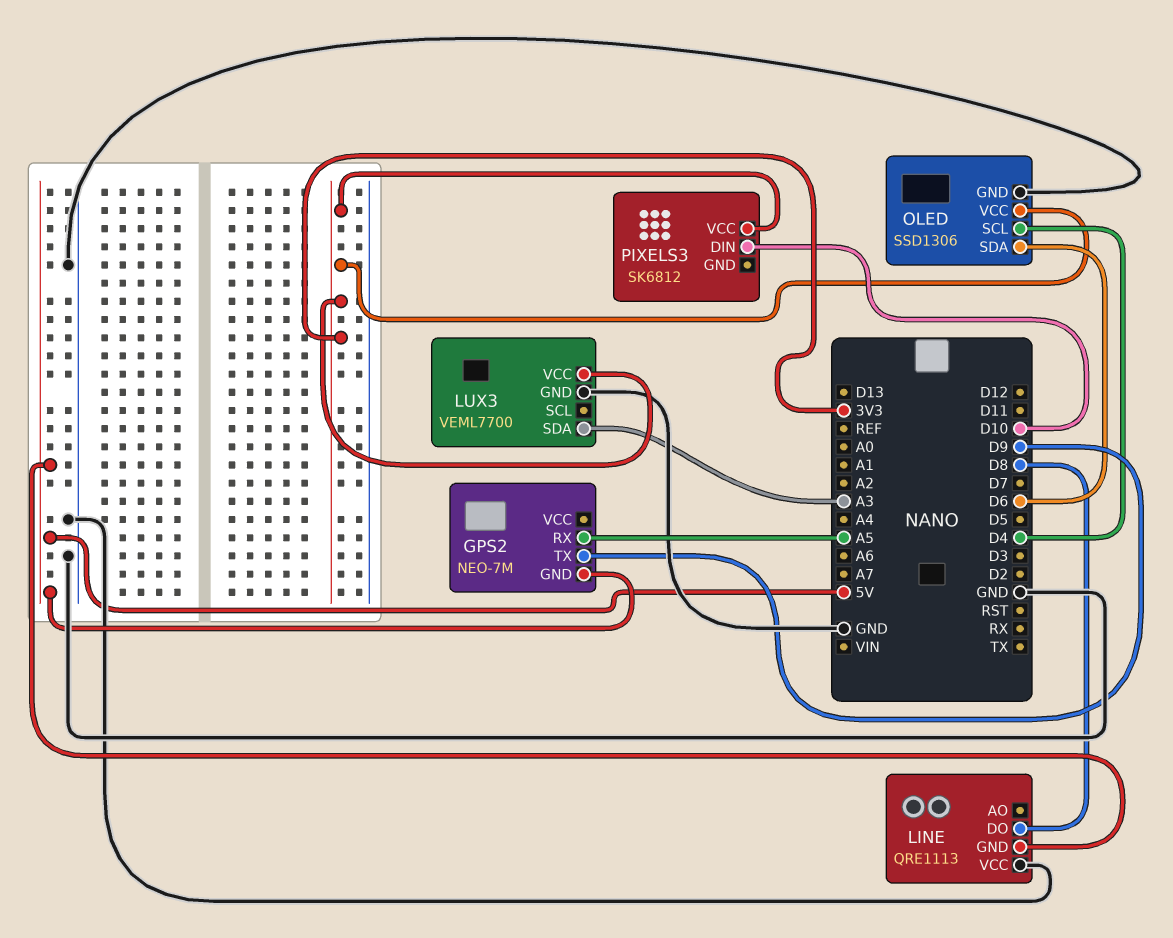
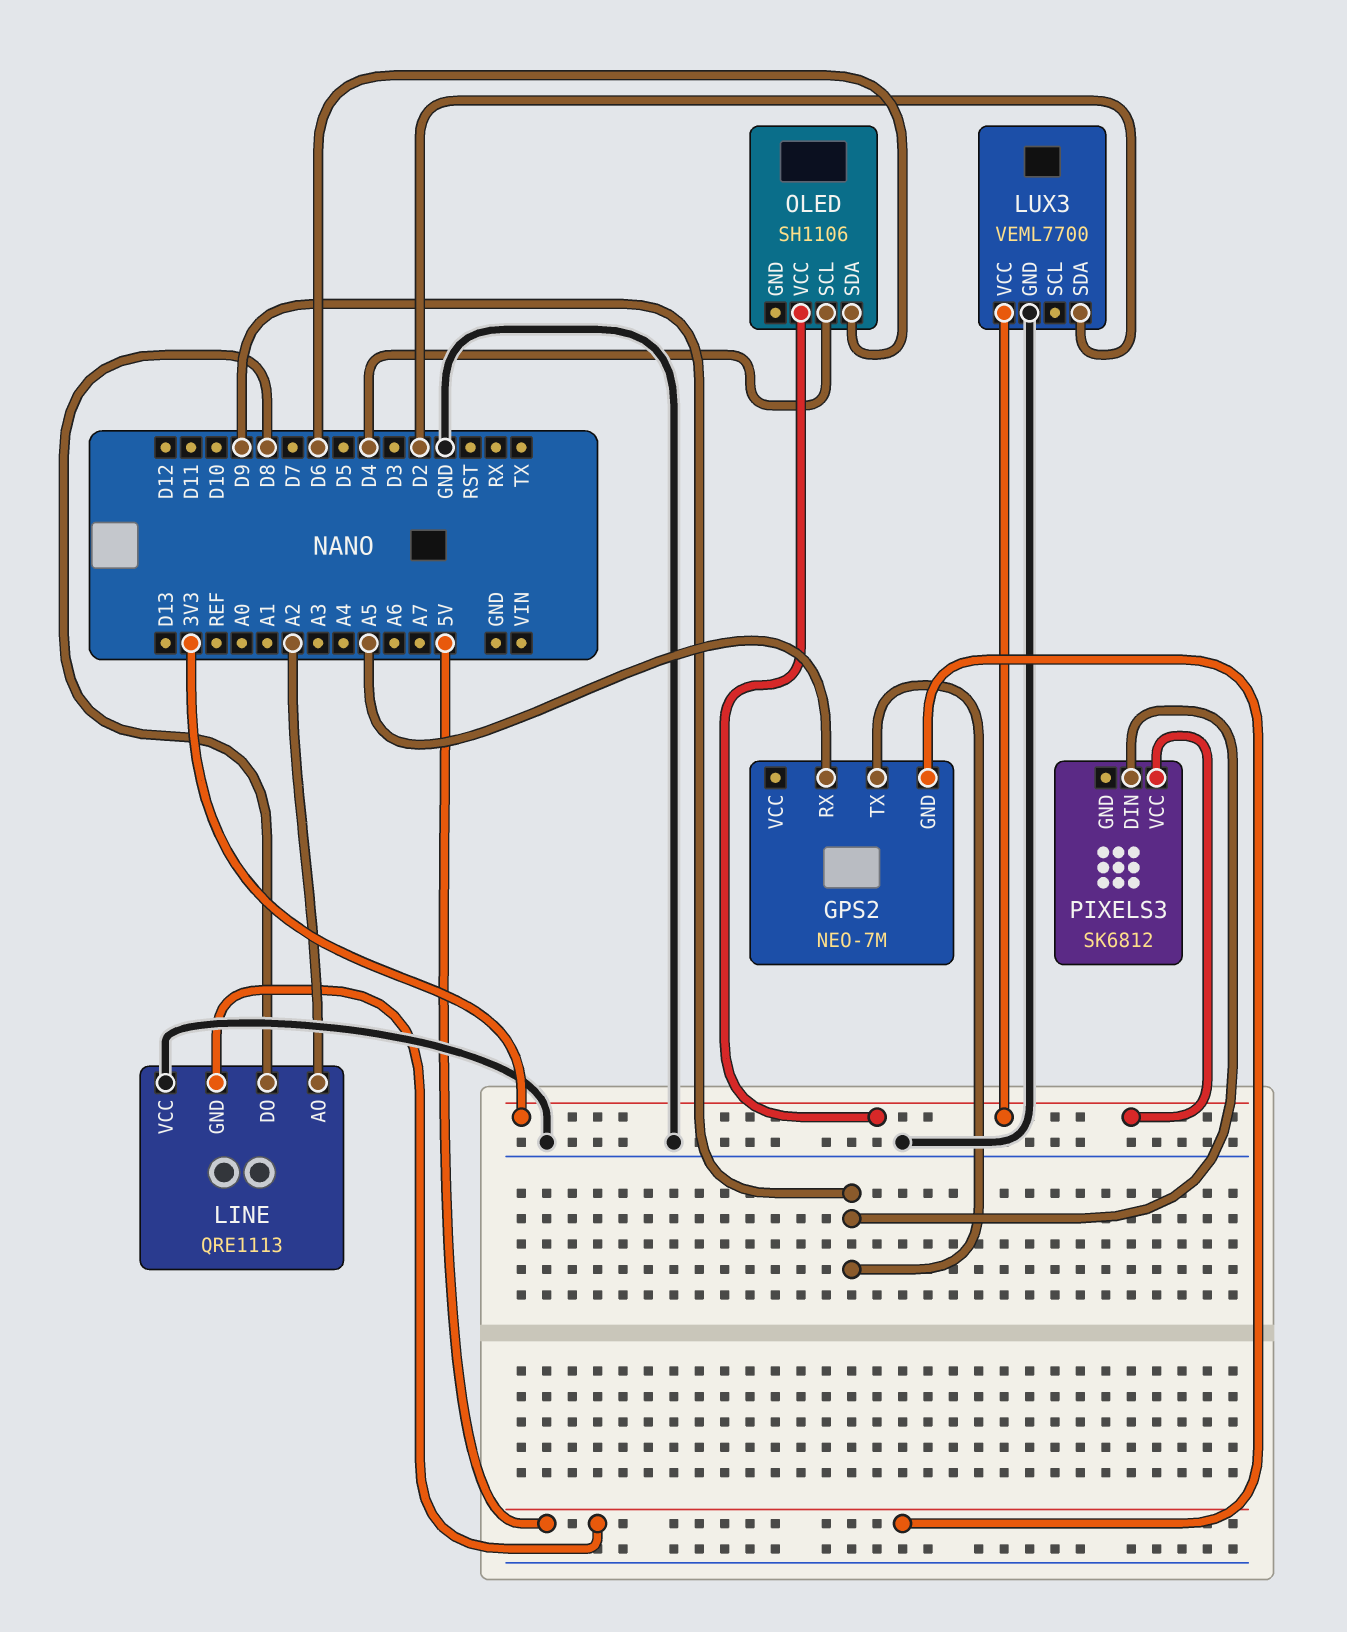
LINE pin AO: none -> A2
LUX3 pin SDA: A3 -> D2
OLED: SSD1306 -> SH1106
OLED pin GND: GND -> none
PIXELS3 pin DIN: D10 -> D9

